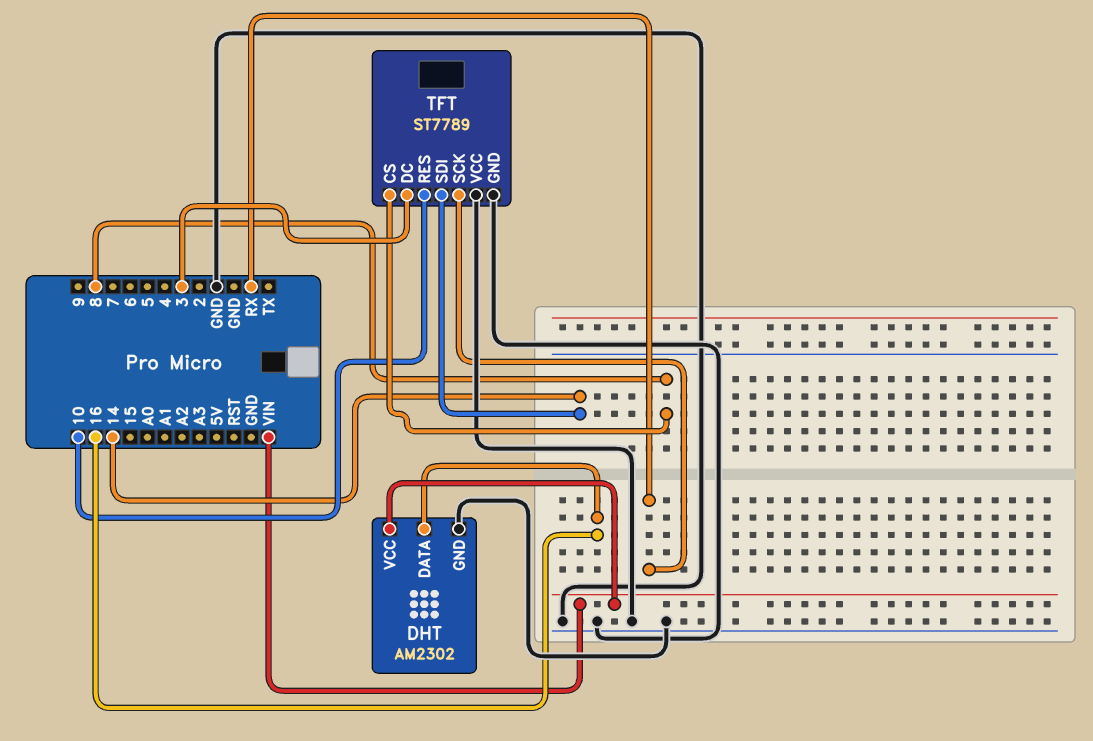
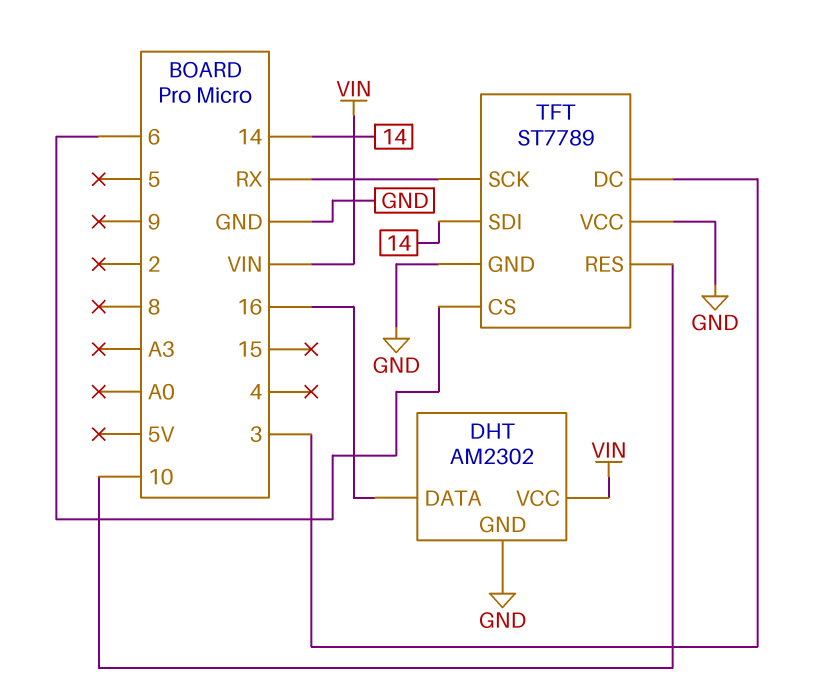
TFT pin CS: 8 -> 6

